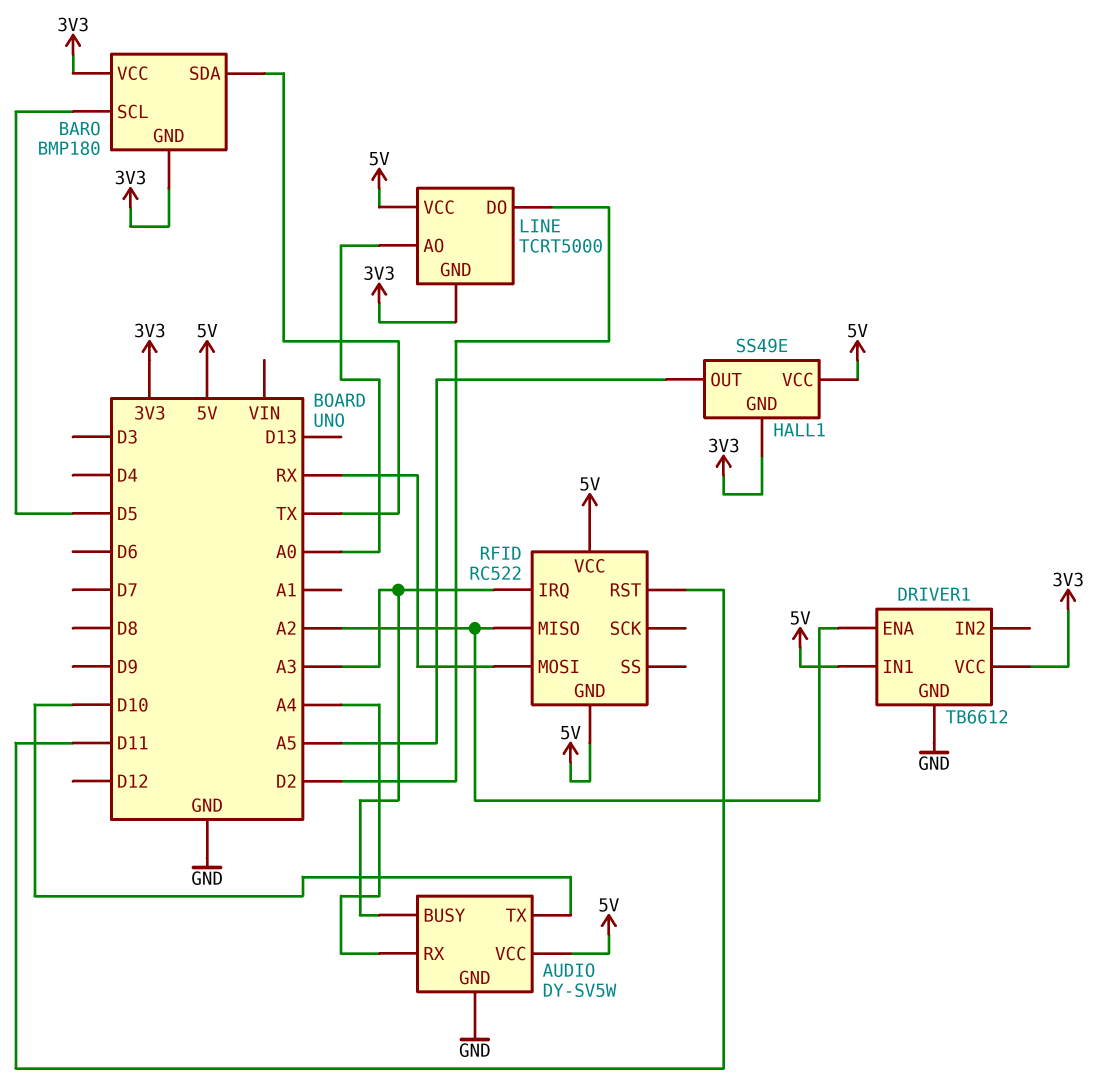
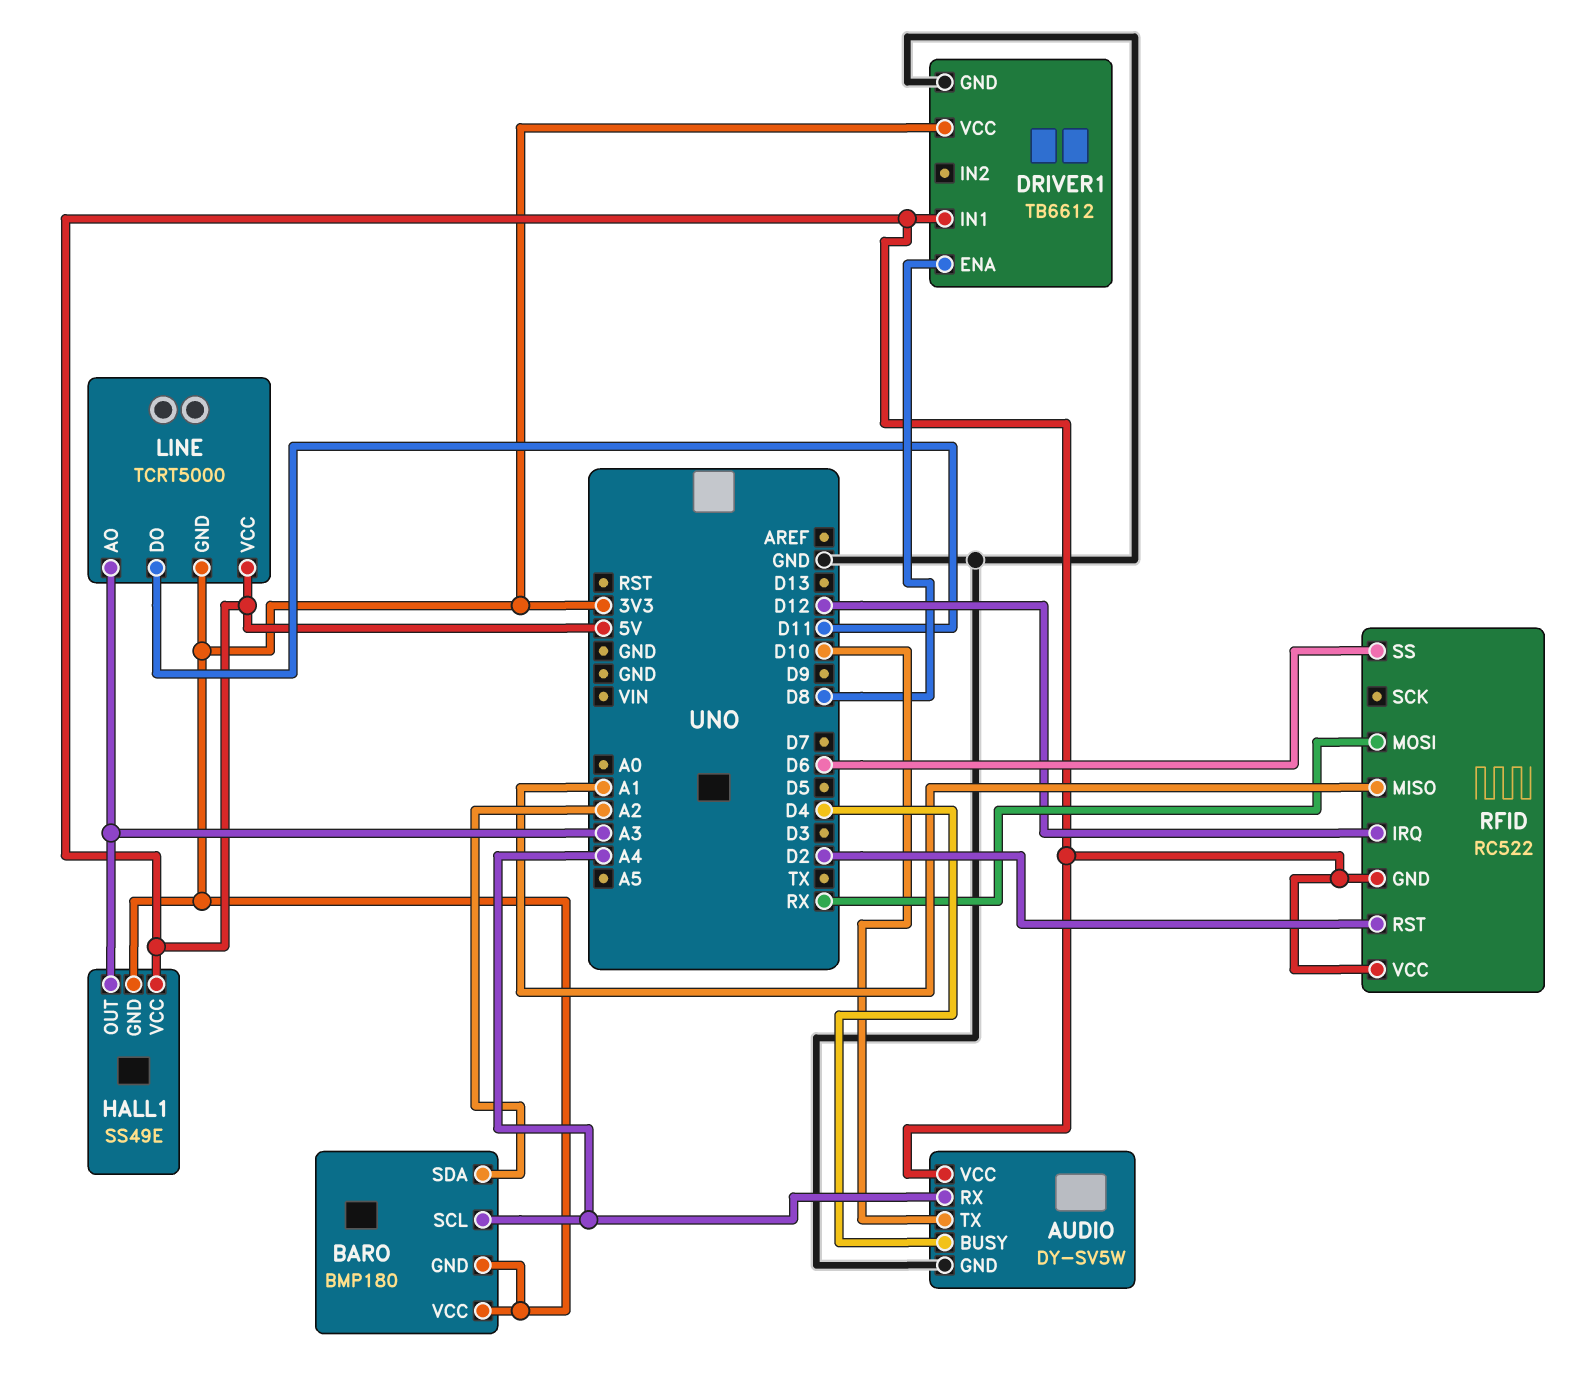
AUDIO pin BUSY: A3 -> D4
BARO pin SCL: D5 -> A4
BARO pin SDA: TX -> A2
DRIVER1 pin ENA: A2 -> D8
HALL1 pin OUT: A5 -> A3
LINE pin AO: A0 -> A3
LINE pin DO: D2 -> D11
RFID pin IRQ: A3 -> D12
RFID pin MISO: A2 -> A1
RFID pin RST: D11 -> D2
RFID pin SS: none -> D6

